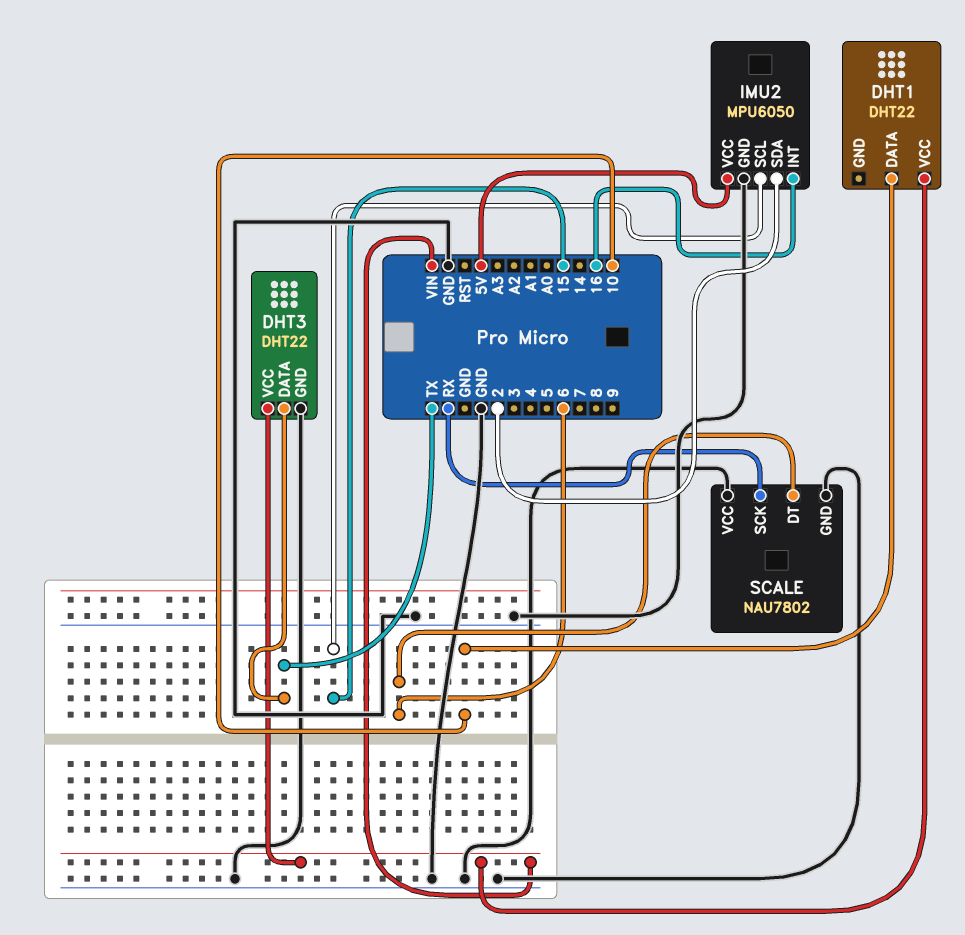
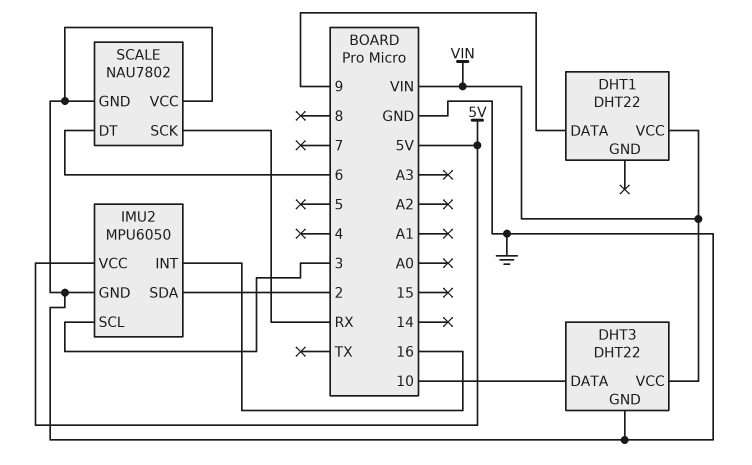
DHT1 pin DATA: 10 -> 9
DHT3 pin DATA: TX -> 10
IMU2 pin SCL: 15 -> 3

